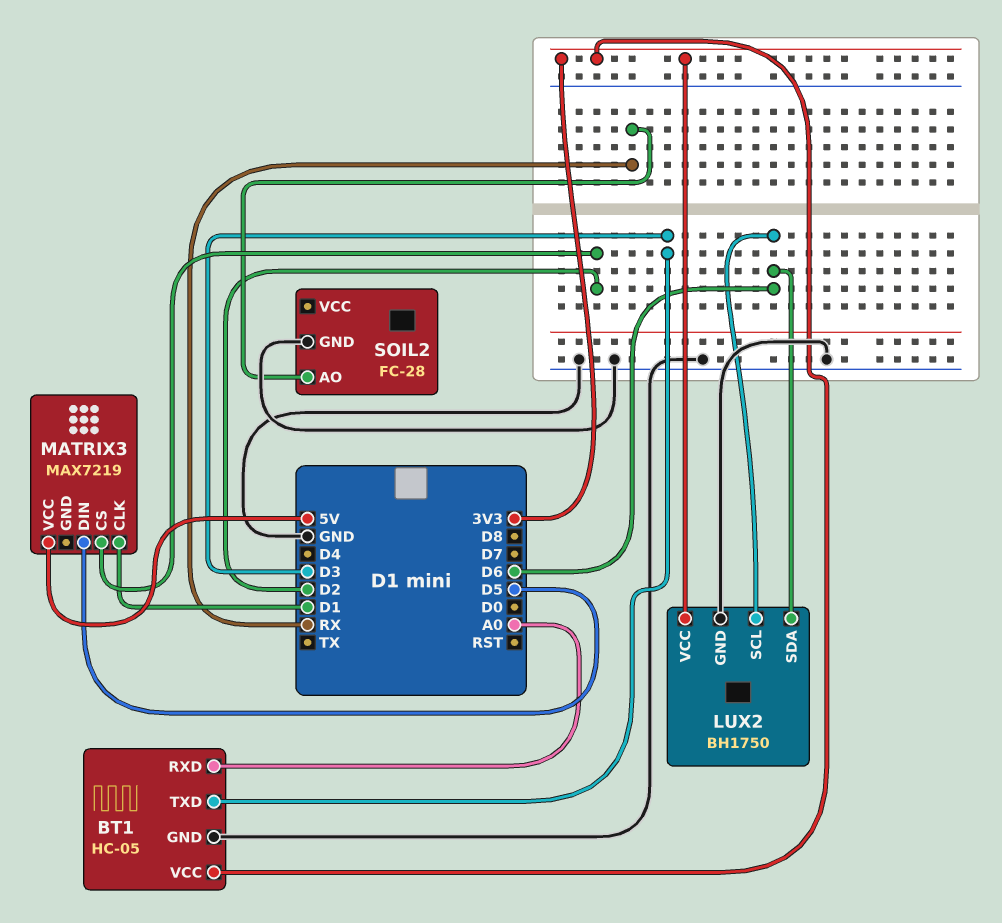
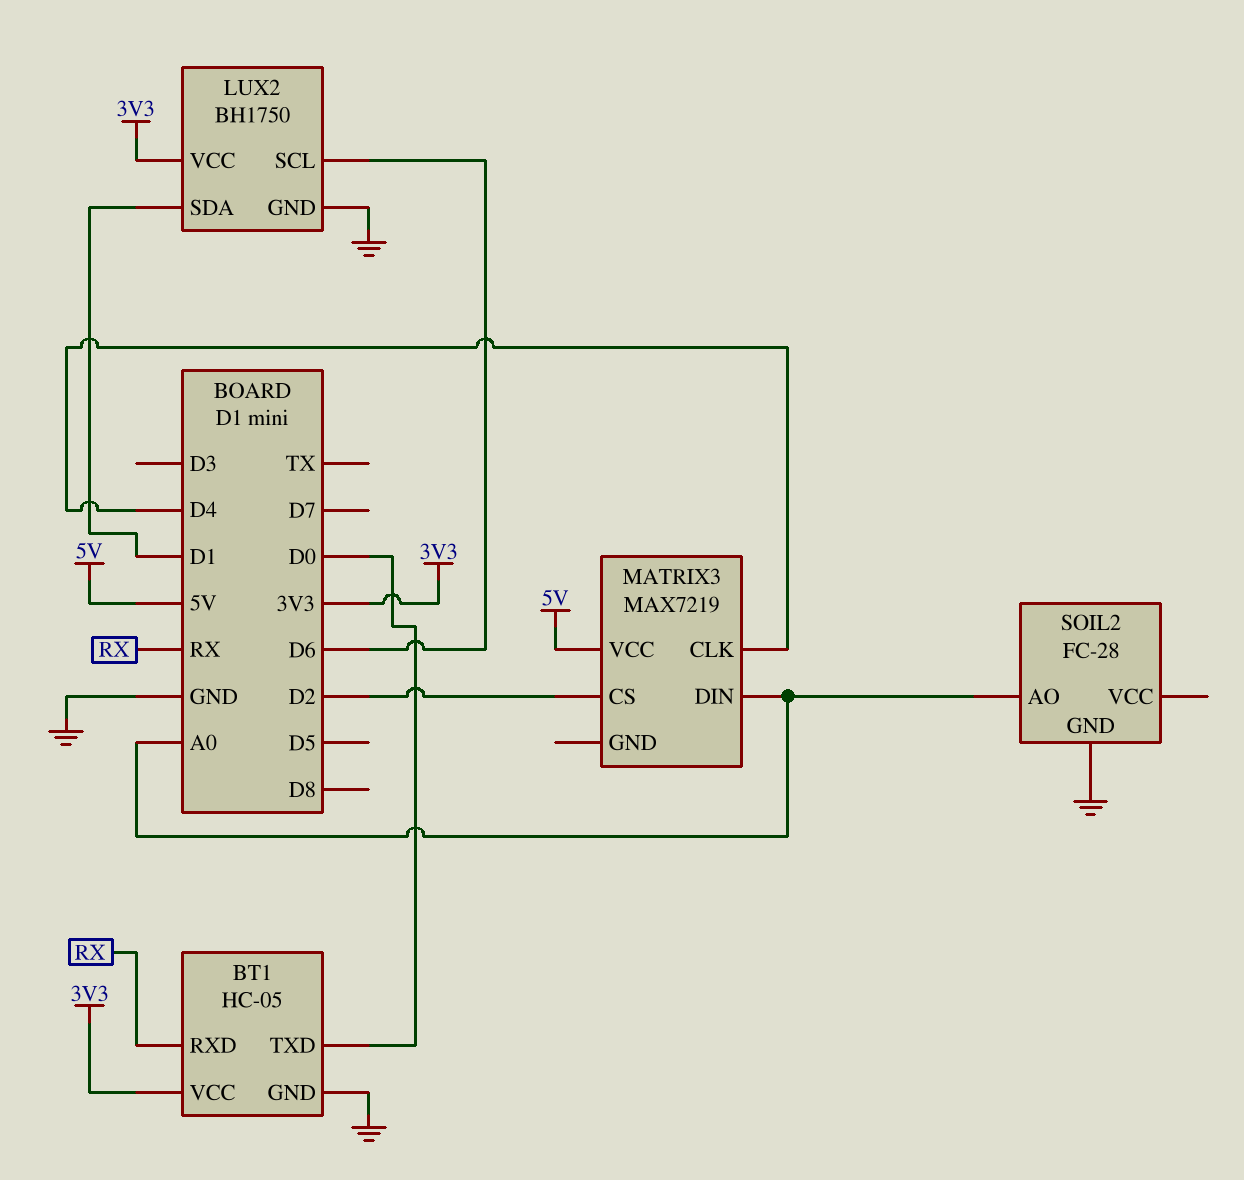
BT1 pin RXD: A0 -> RX
BT1 pin TXD: D3 -> D0
LUX2 pin SDA: D6 -> D1
MATRIX3 pin CLK: D1 -> D4
MATRIX3 pin DIN: D5 -> A0
SOIL2 pin AO: RX -> A0

